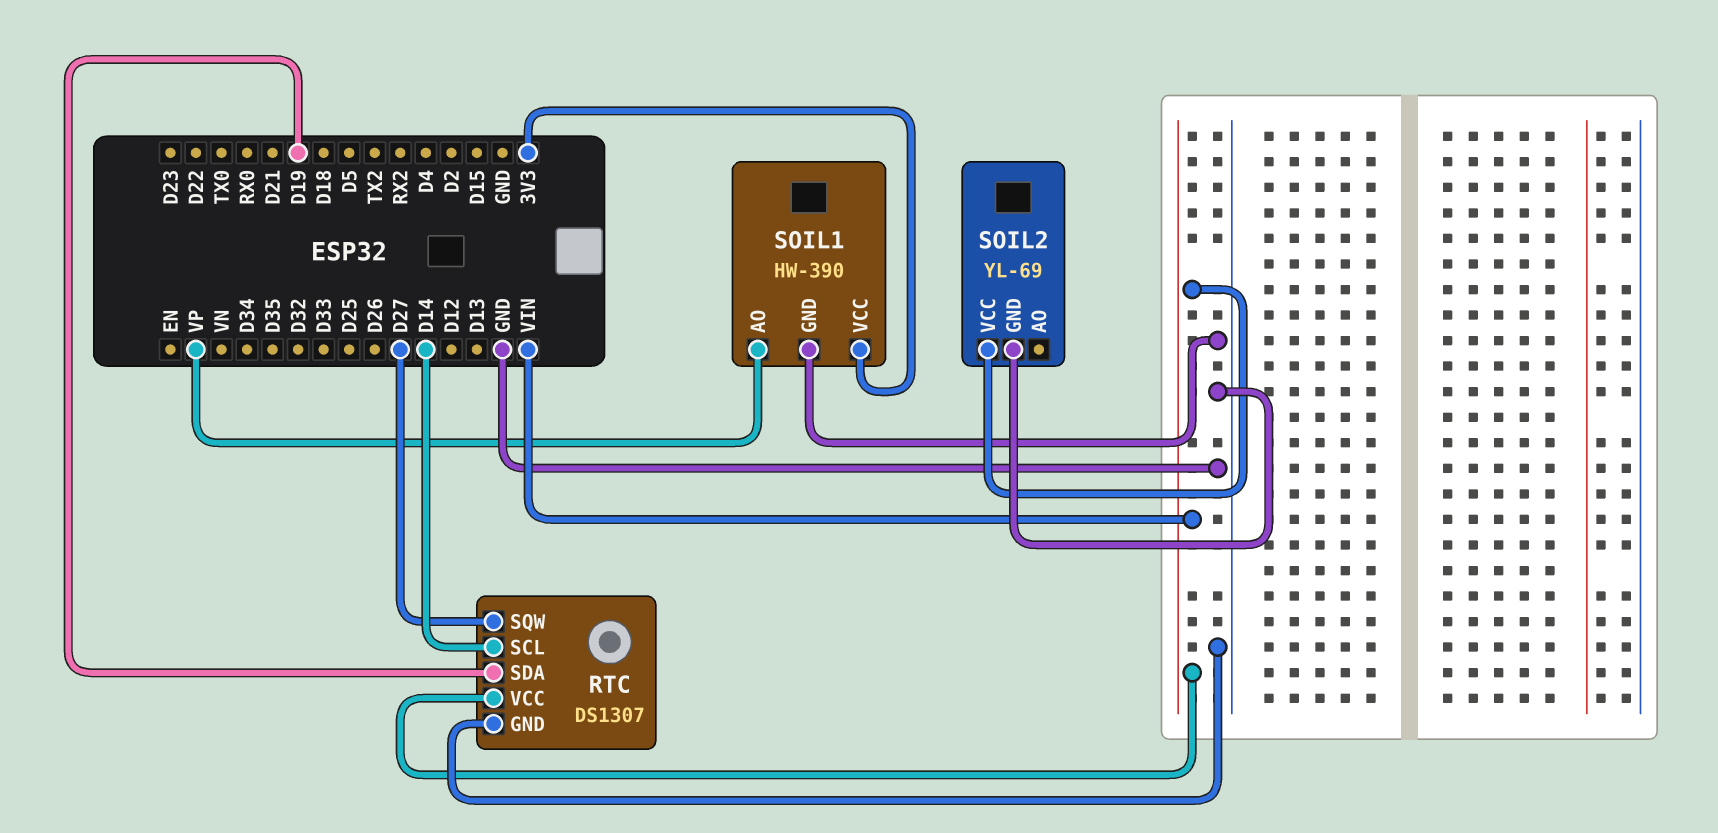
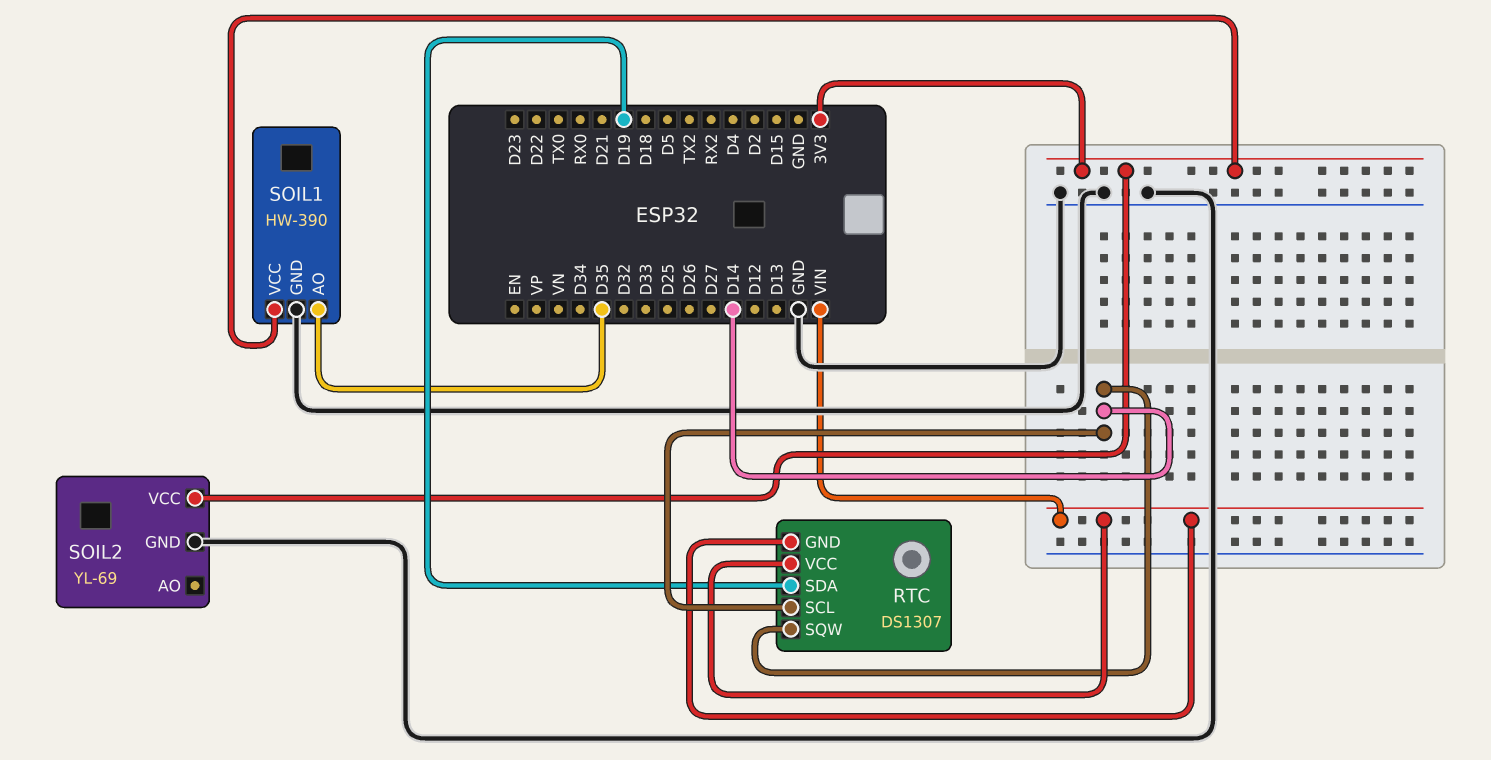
RTC pin GND: GND -> VIN
RTC pin SQW: D27 -> D14
SOIL1 pin AO: VP -> D35
SOIL2 pin VCC: VIN -> 3V3

